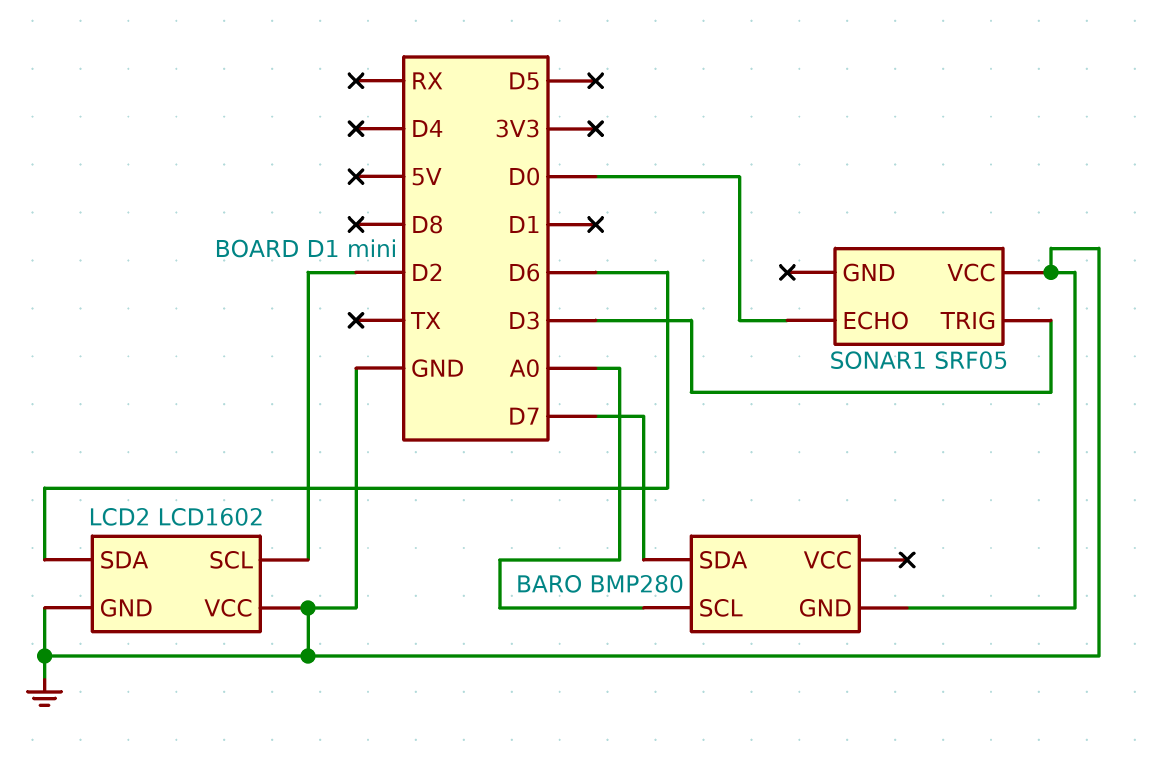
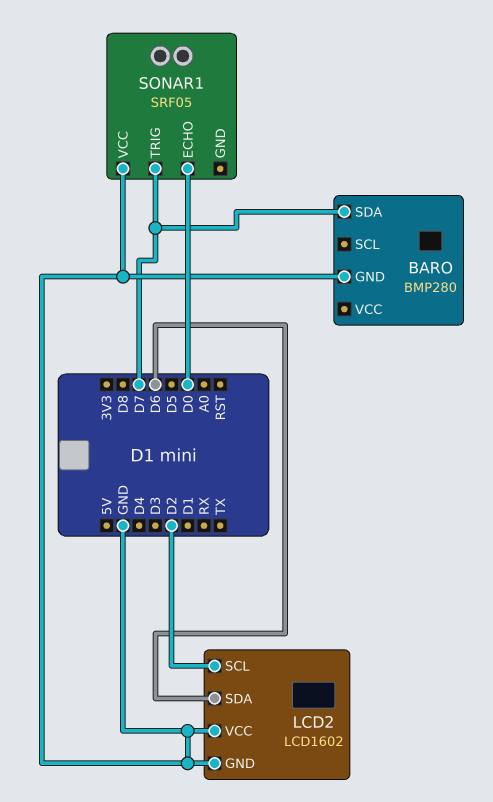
BARO pin SCL: A0 -> none
SONAR1 pin TRIG: D3 -> D7

